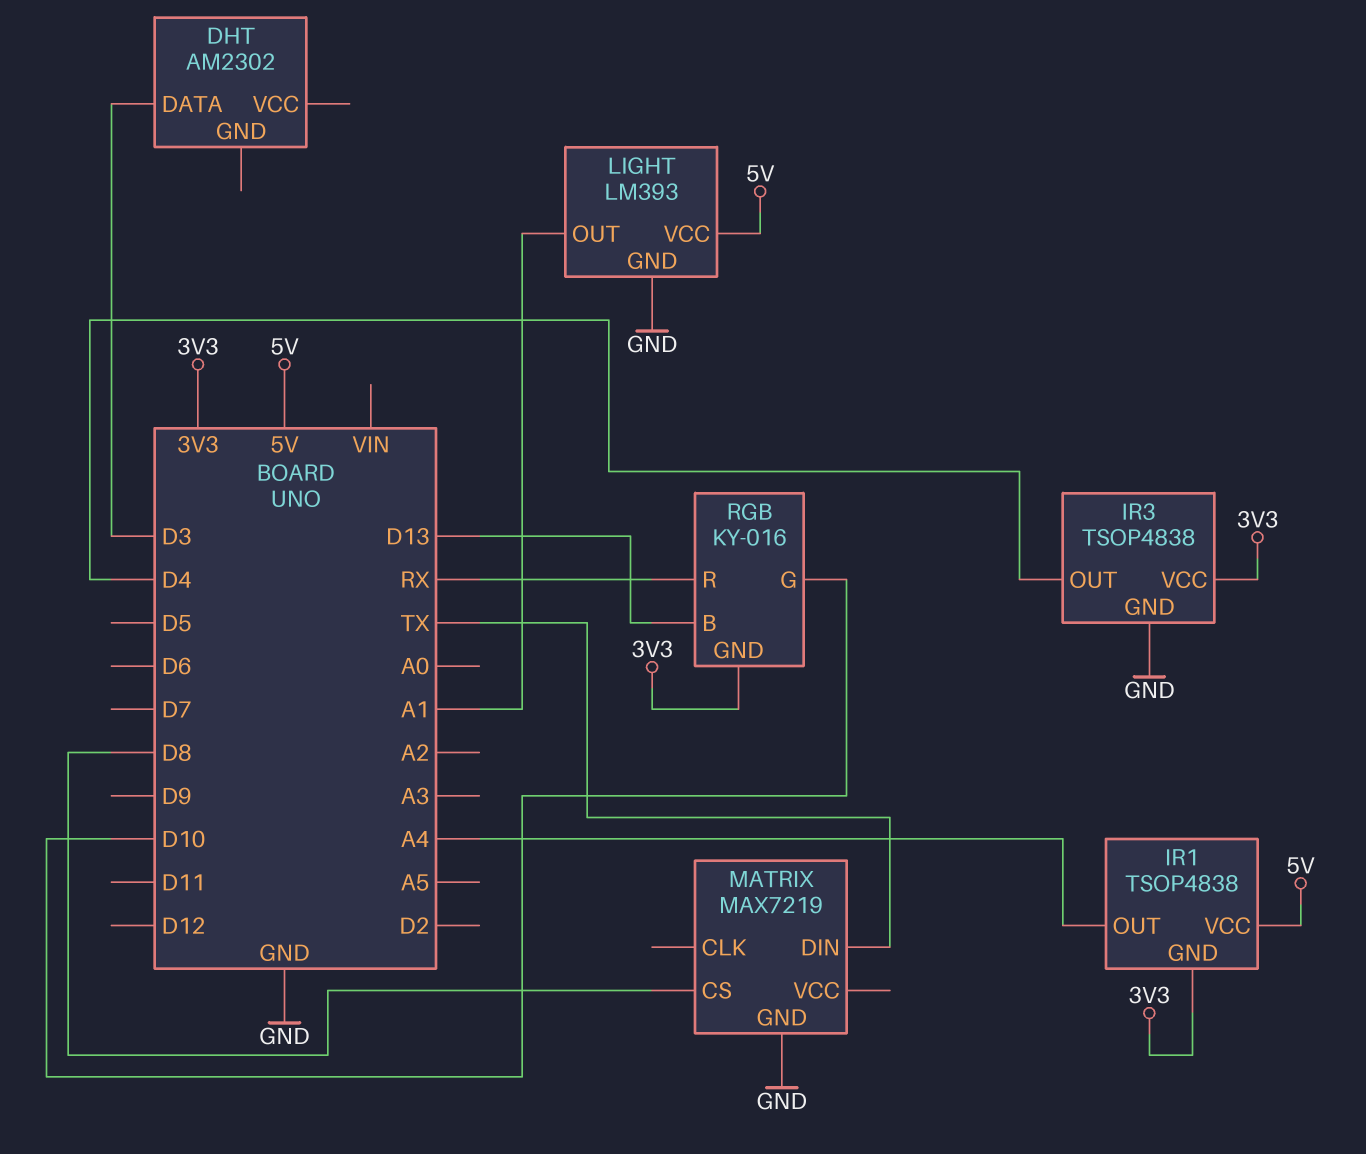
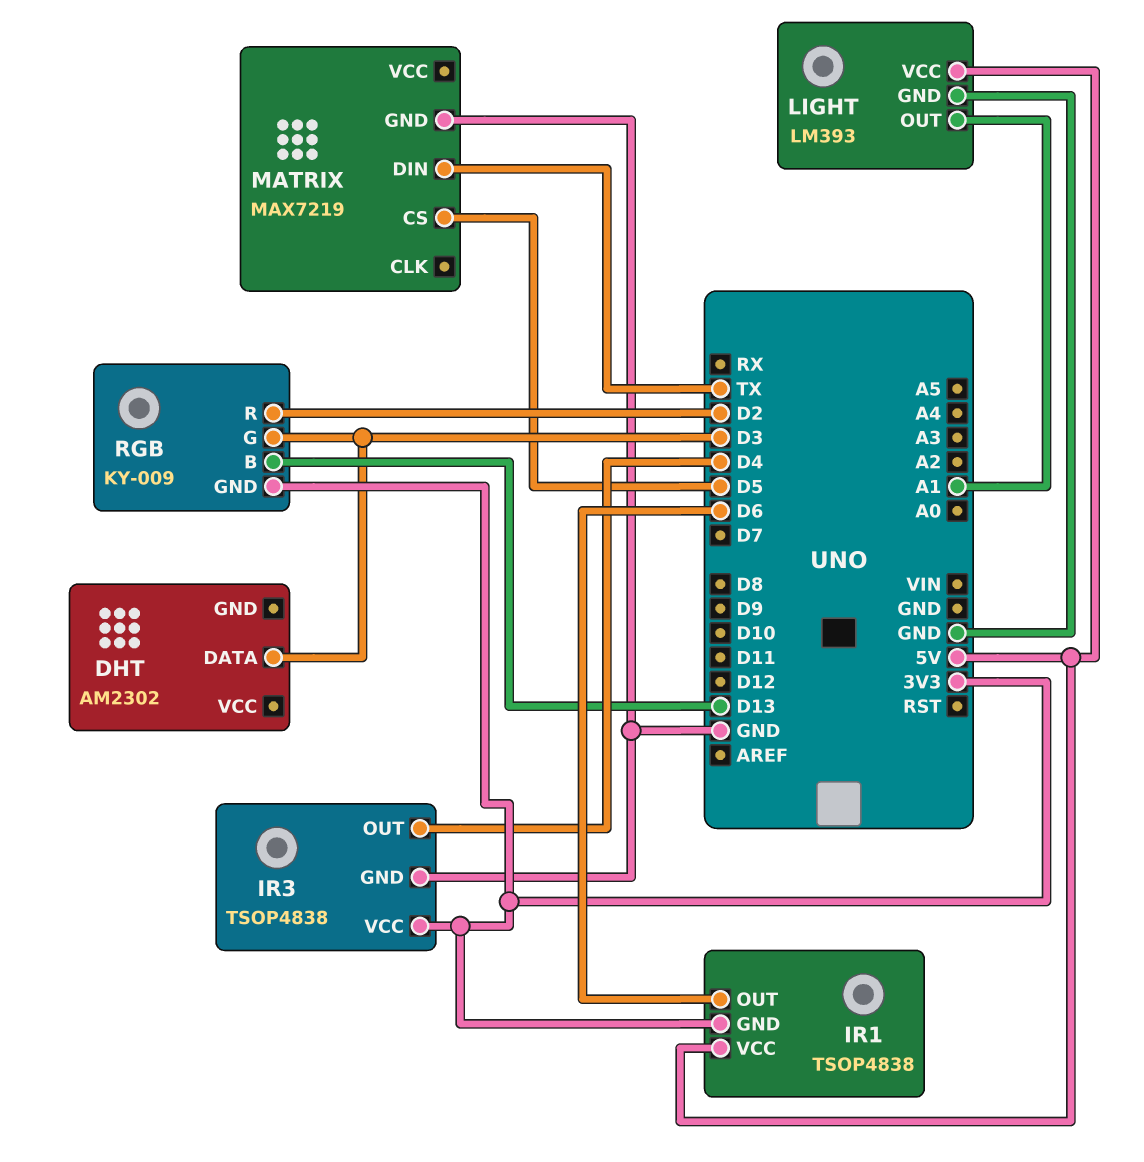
IR1 pin OUT: A4 -> D6
MATRIX pin CS: D8 -> D5
RGB: KY-016 -> KY-009
RGB pin G: D10 -> D3
RGB pin R: RX -> D2

